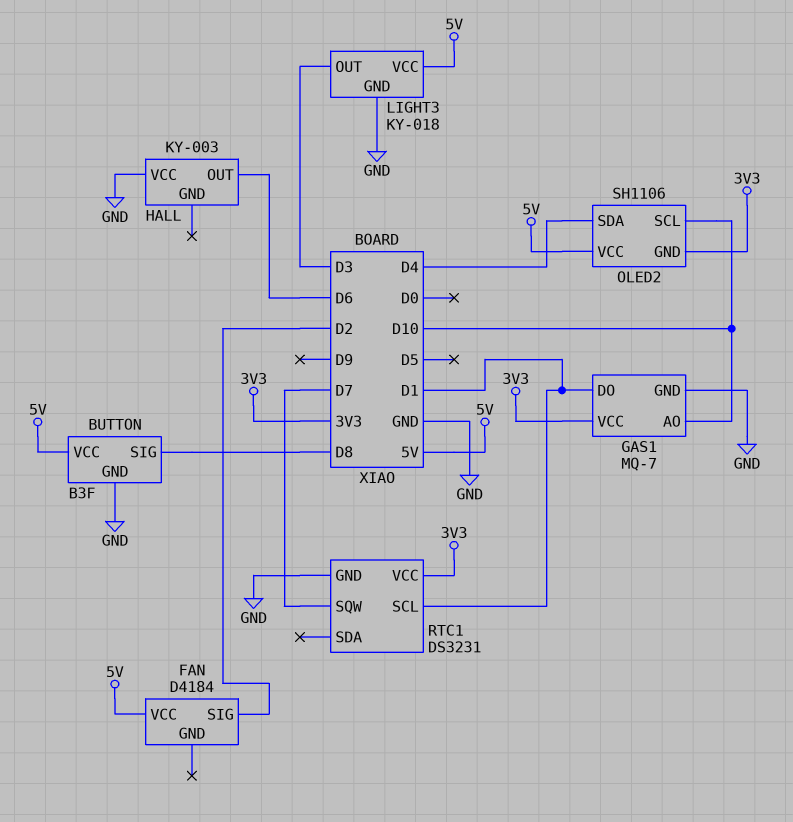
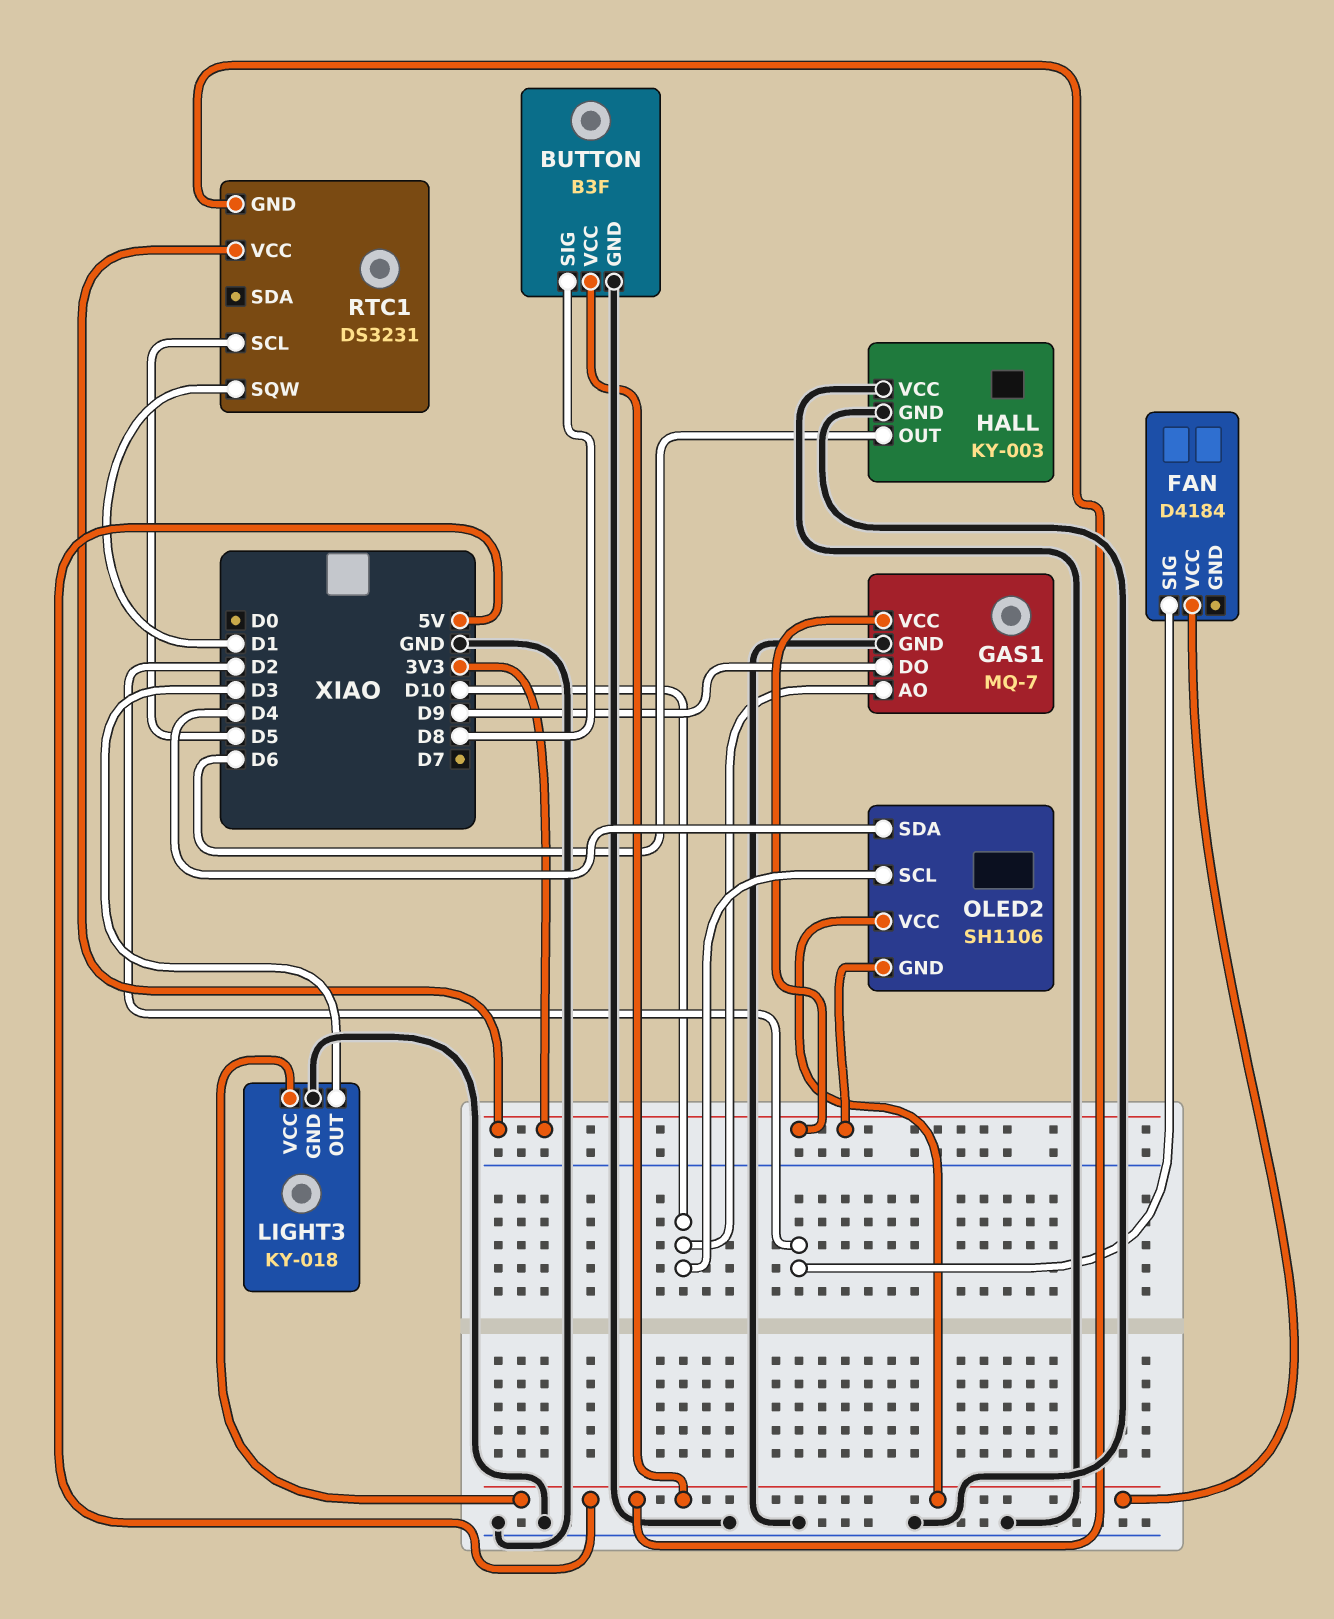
GAS1 pin DO: D1 -> D9
HALL pin GND: none -> GND
RTC1 pin GND: GND -> 5V
RTC1 pin SCL: D1 -> D5
RTC1 pin SQW: D7 -> D1

